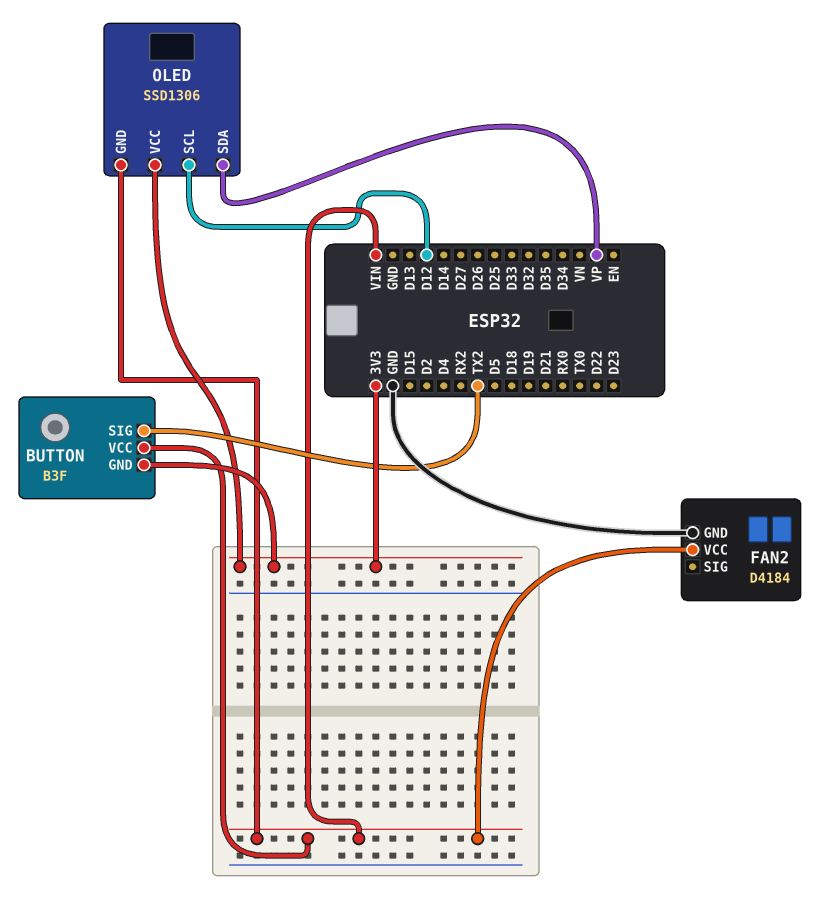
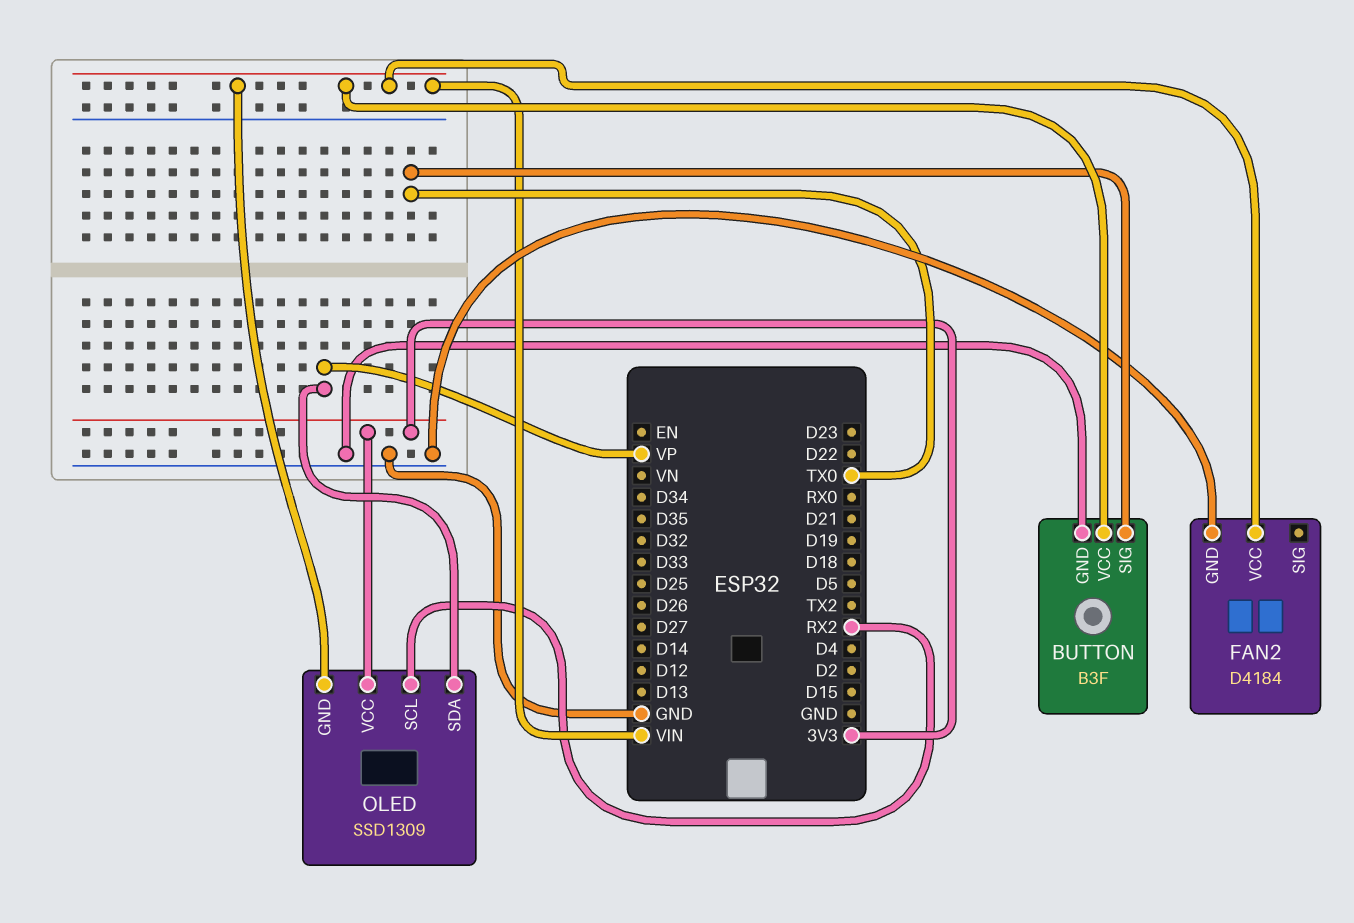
BUTTON pin GND: 3V3 -> GND
BUTTON pin SIG: TX2 -> TX0
OLED: SSD1306 -> SSD1309
OLED pin SCL: D12 -> RX2

